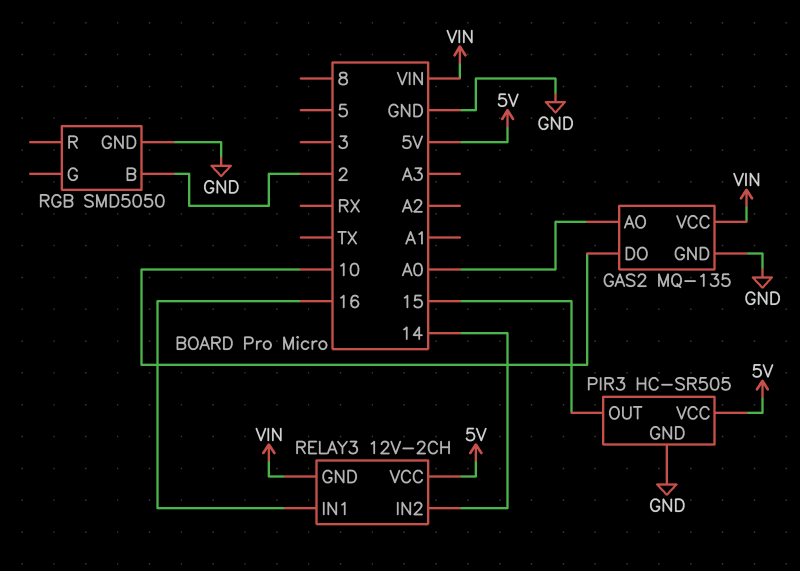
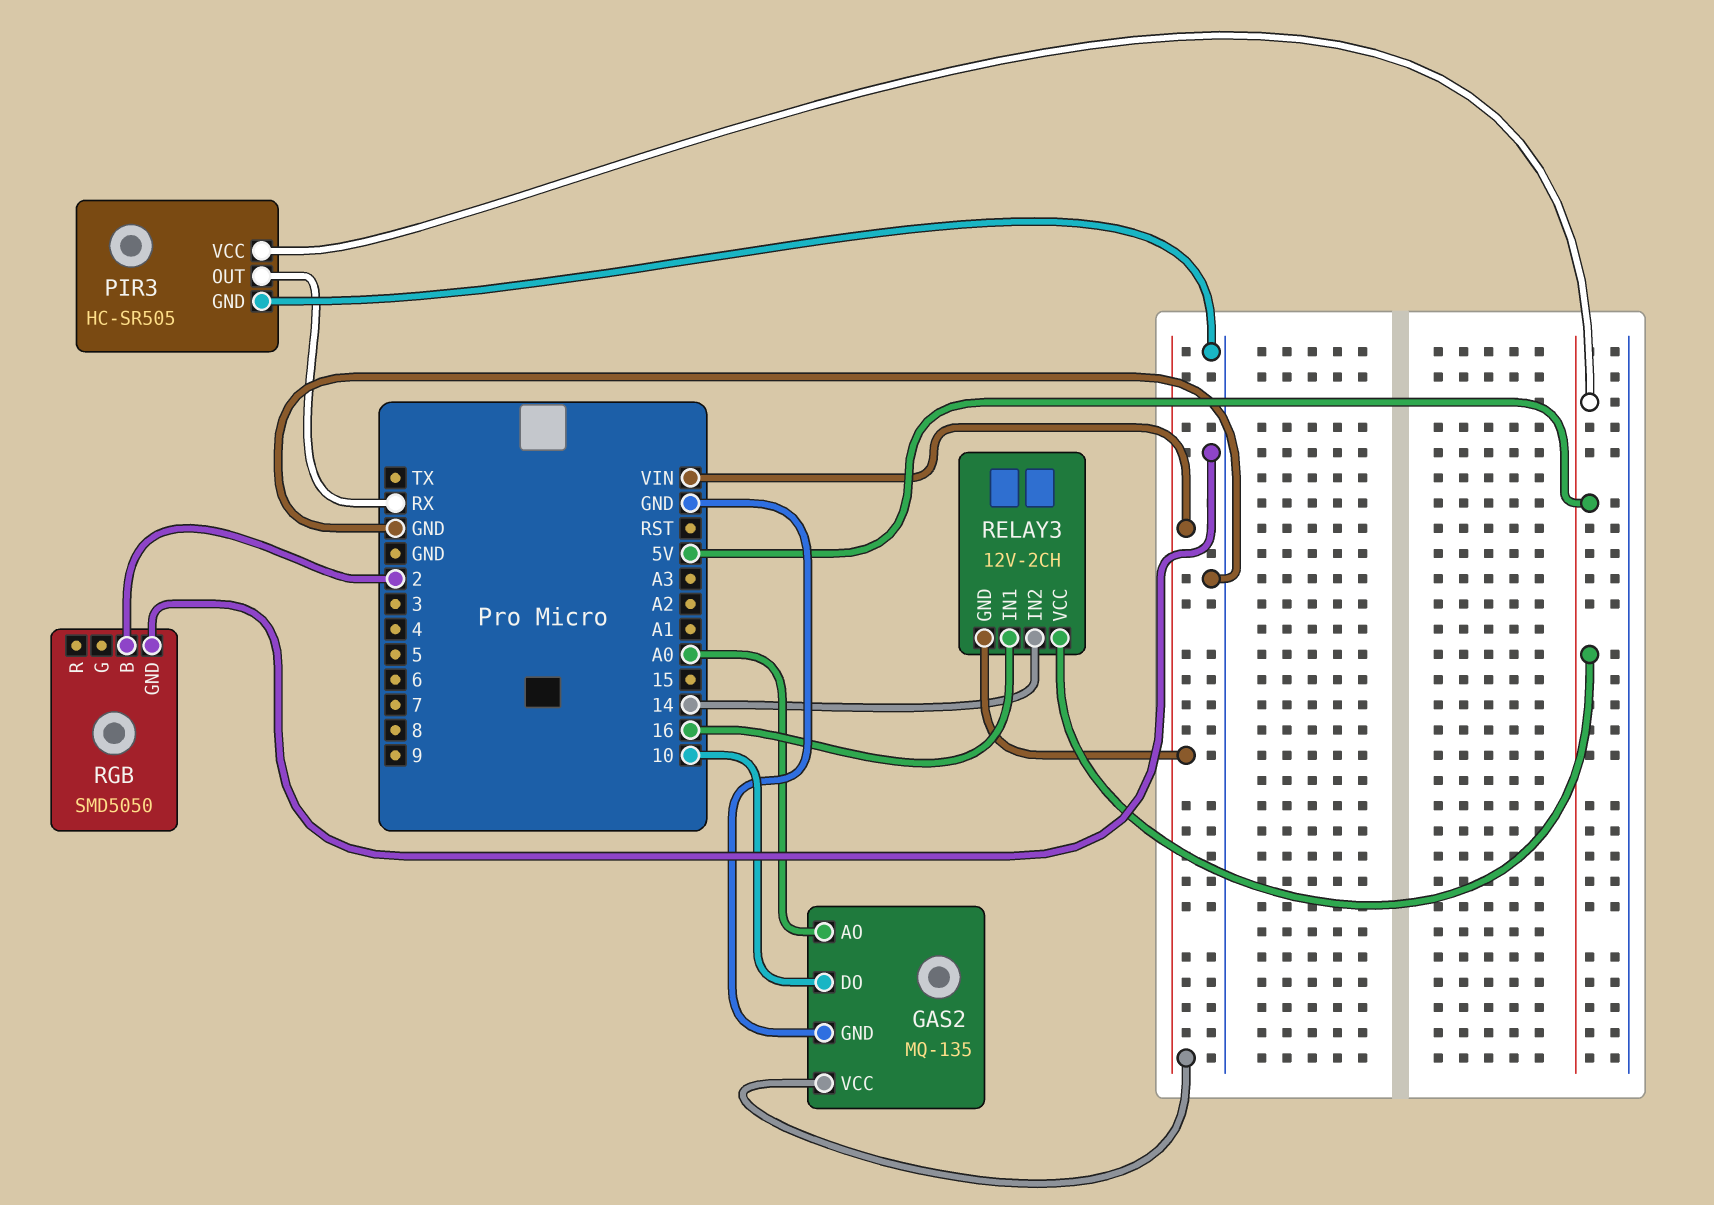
PIR3 pin OUT: 15 -> RX

